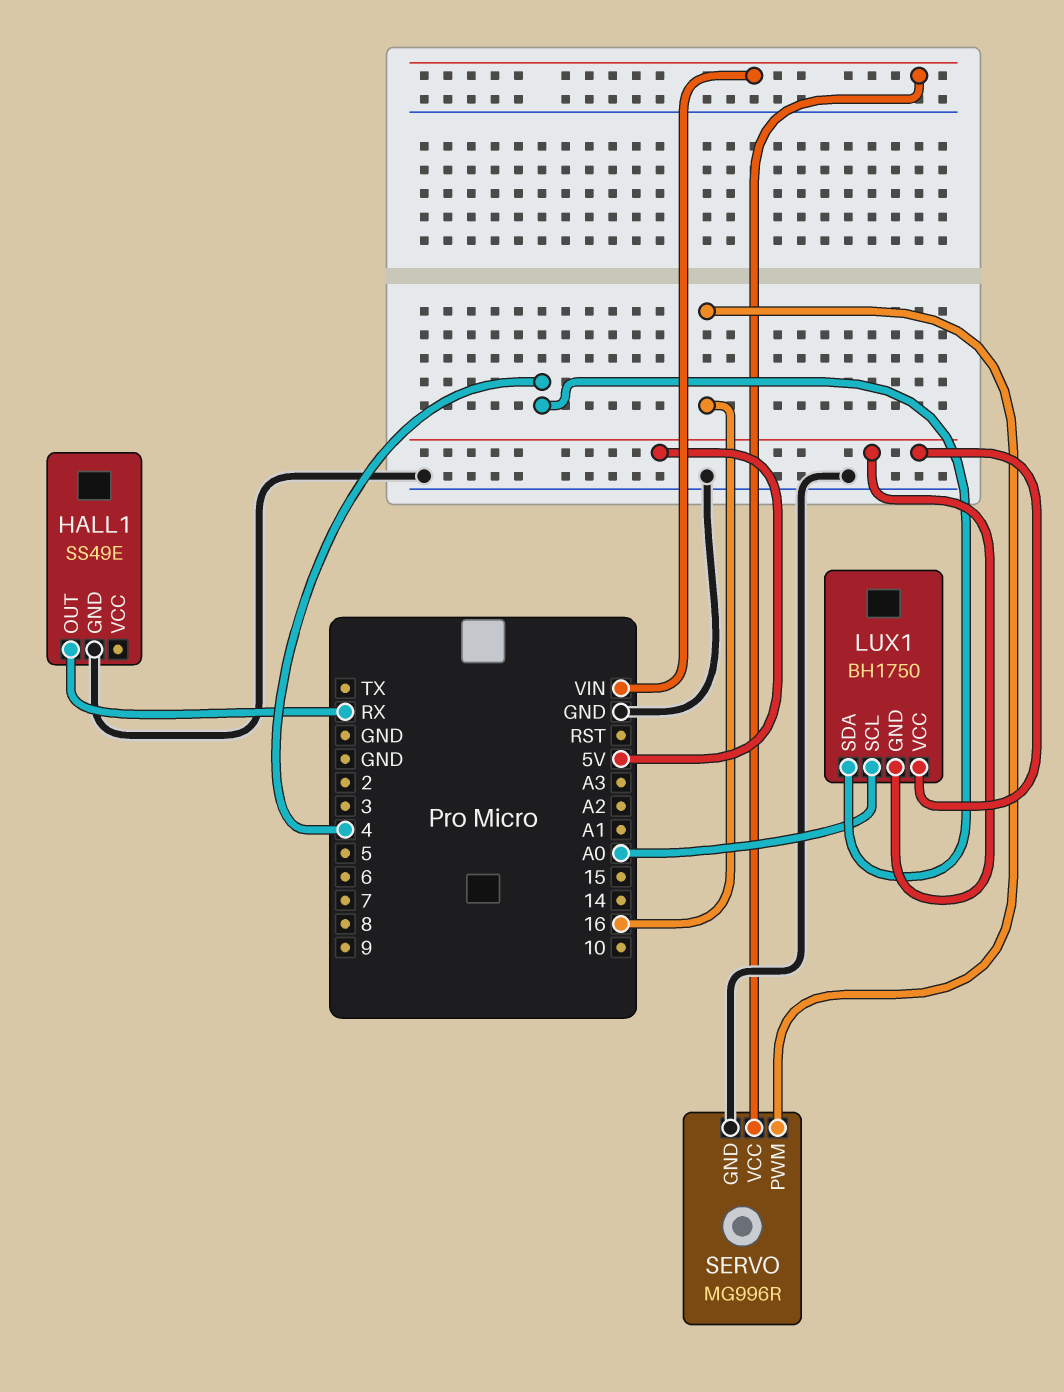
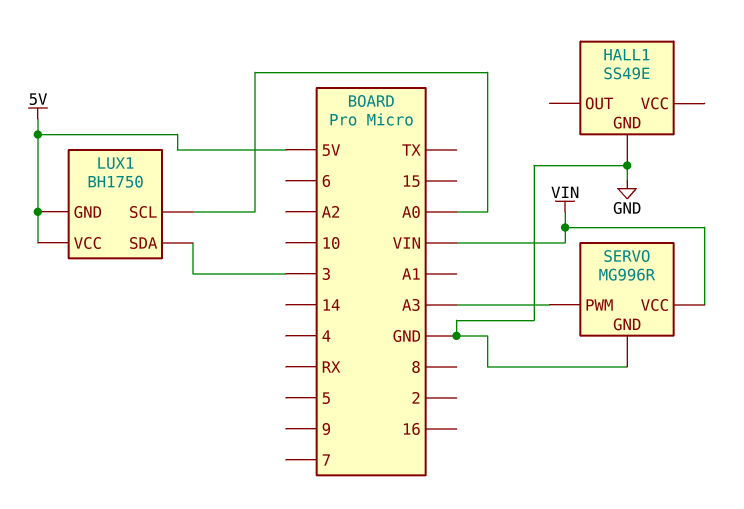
HALL1 pin OUT: RX -> none
LUX1 pin SDA: 4 -> 3
SERVO pin PWM: 16 -> A3

